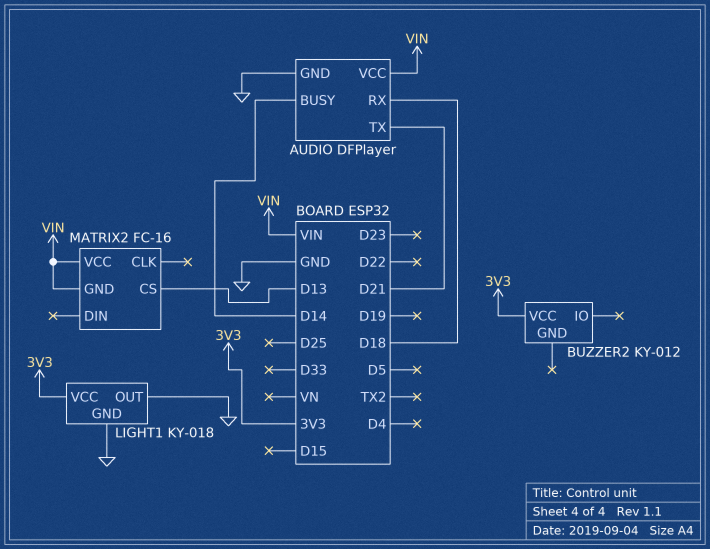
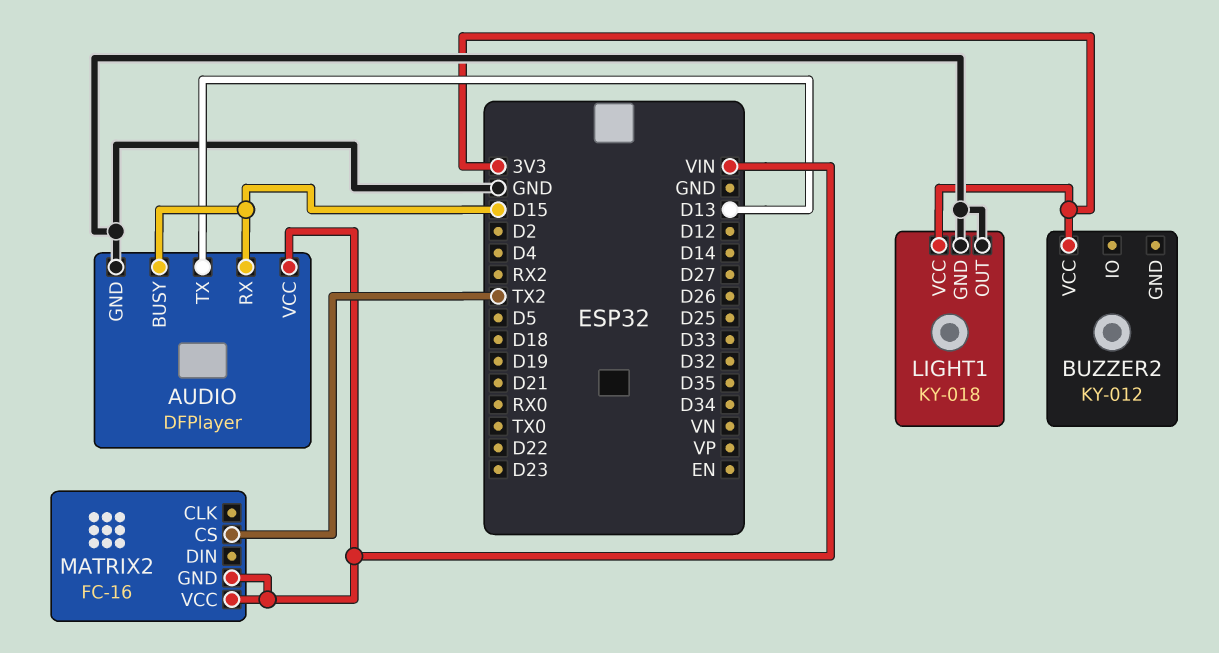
AUDIO pin BUSY: D14 -> D15
AUDIO pin RX: D18 -> D15
AUDIO pin TX: D21 -> D13
MATRIX2 pin CS: D13 -> TX2

